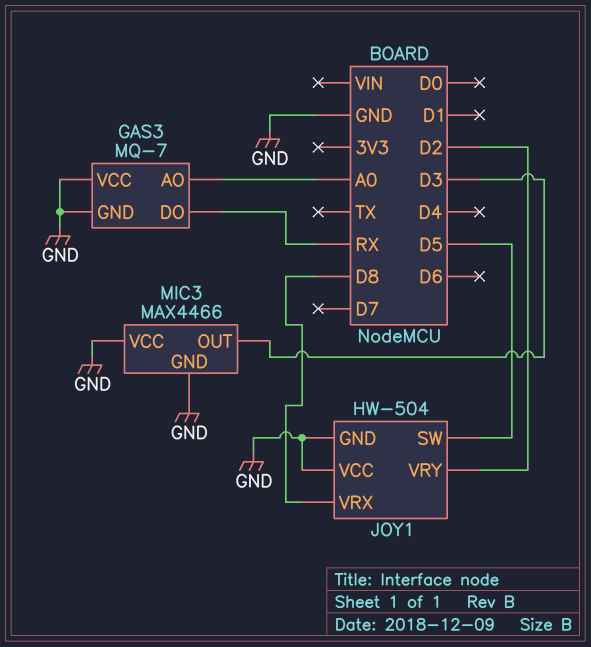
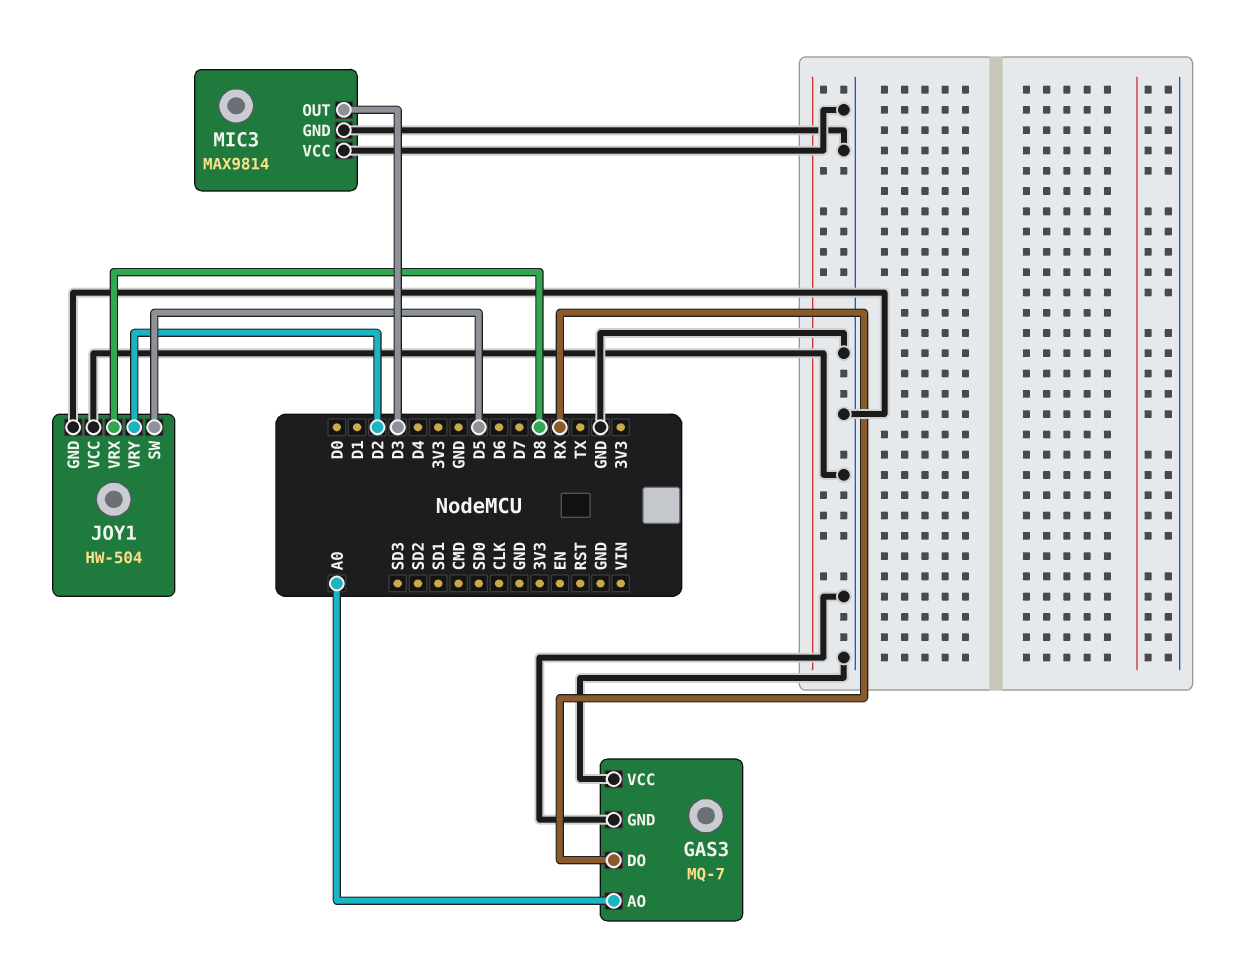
MIC3: MAX4466 -> MAX9814

